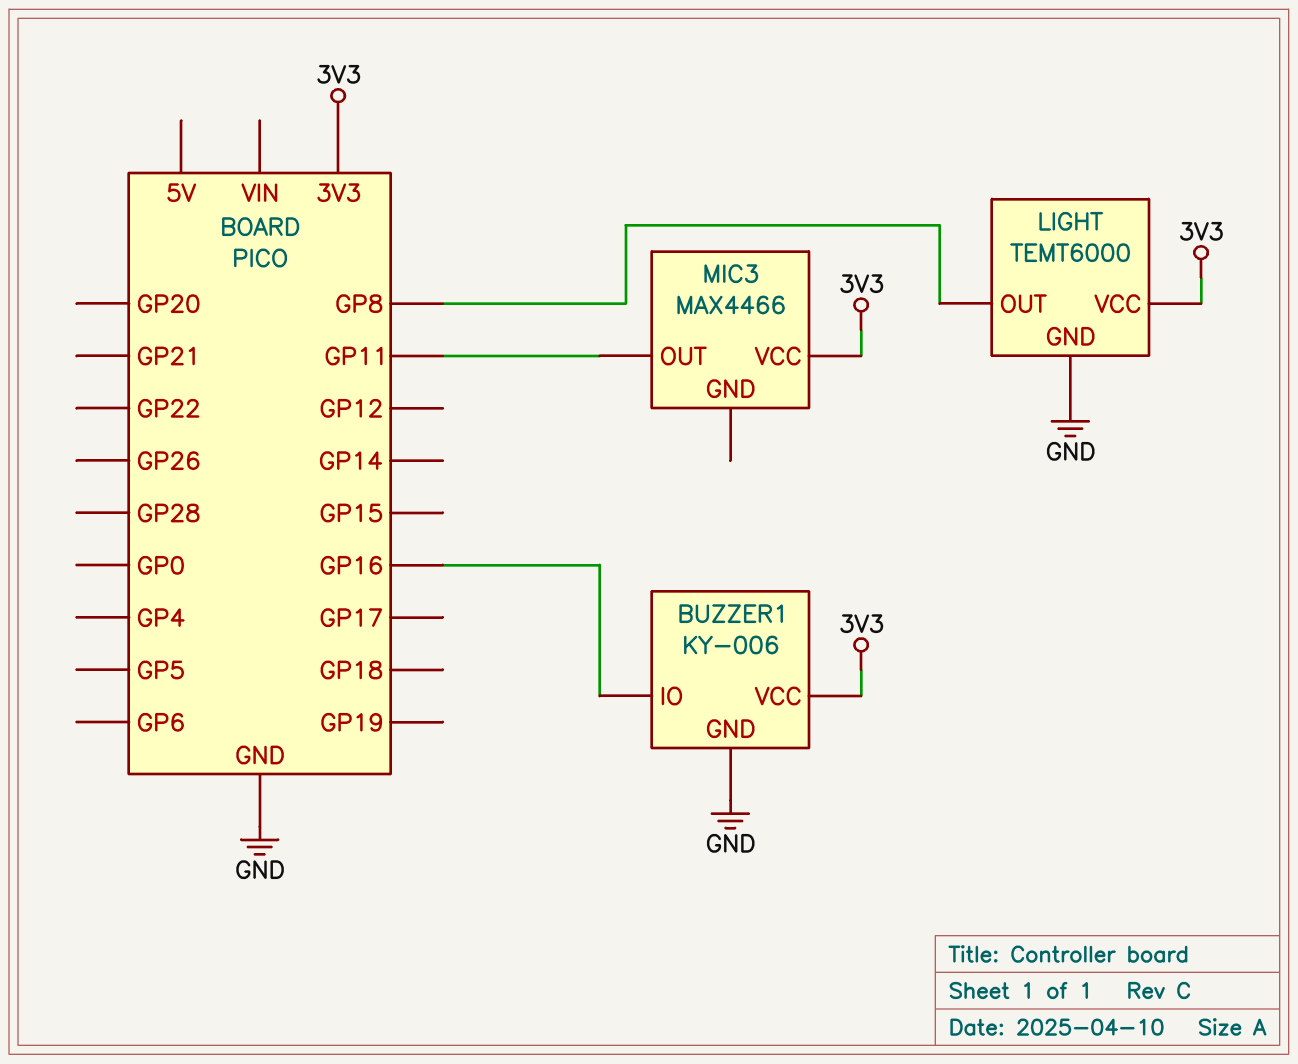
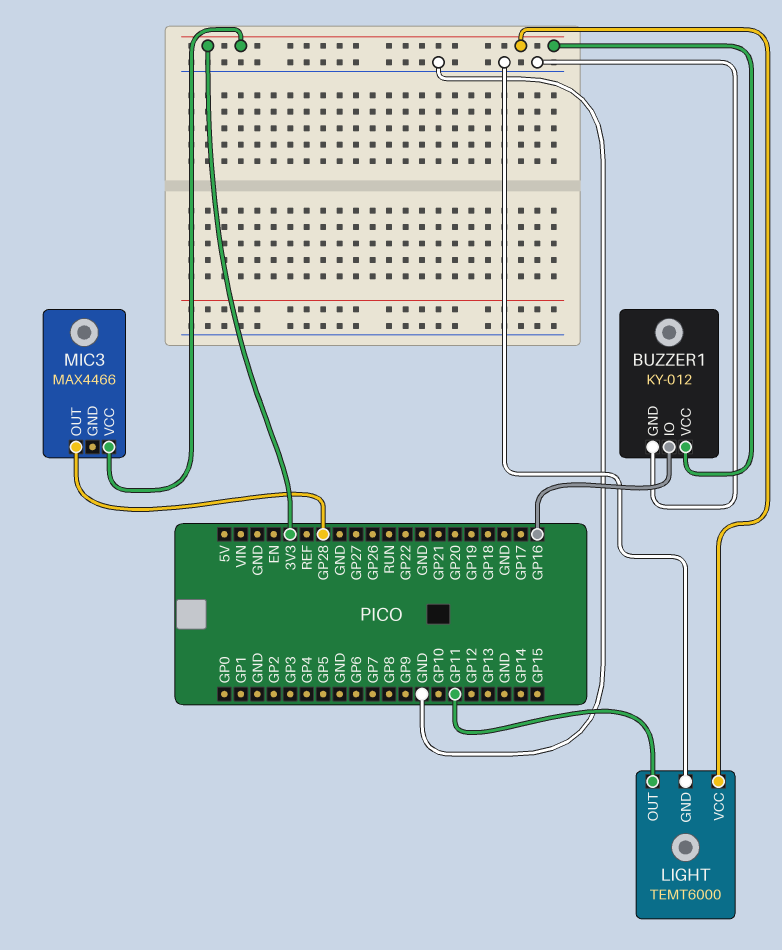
BUZZER1: KY-006 -> KY-012
LIGHT pin OUT: GP8 -> GP11
MIC3 pin OUT: GP11 -> GP28

